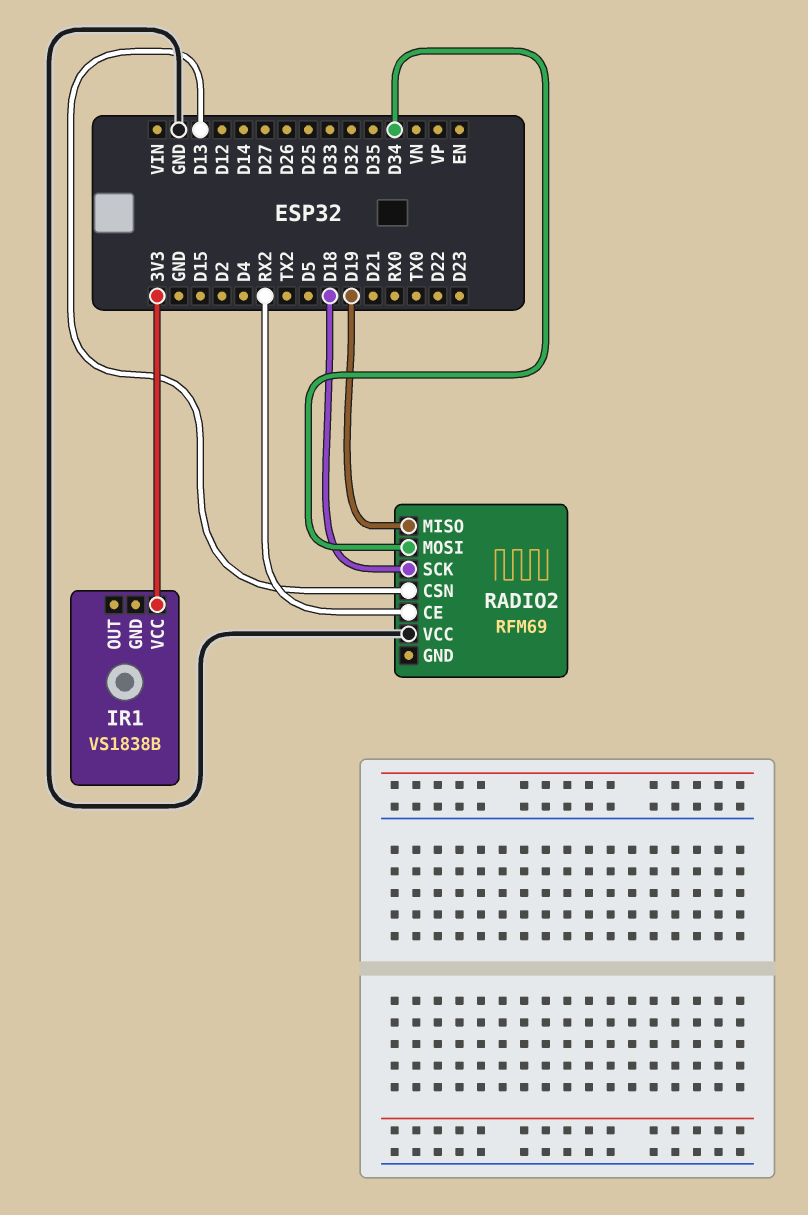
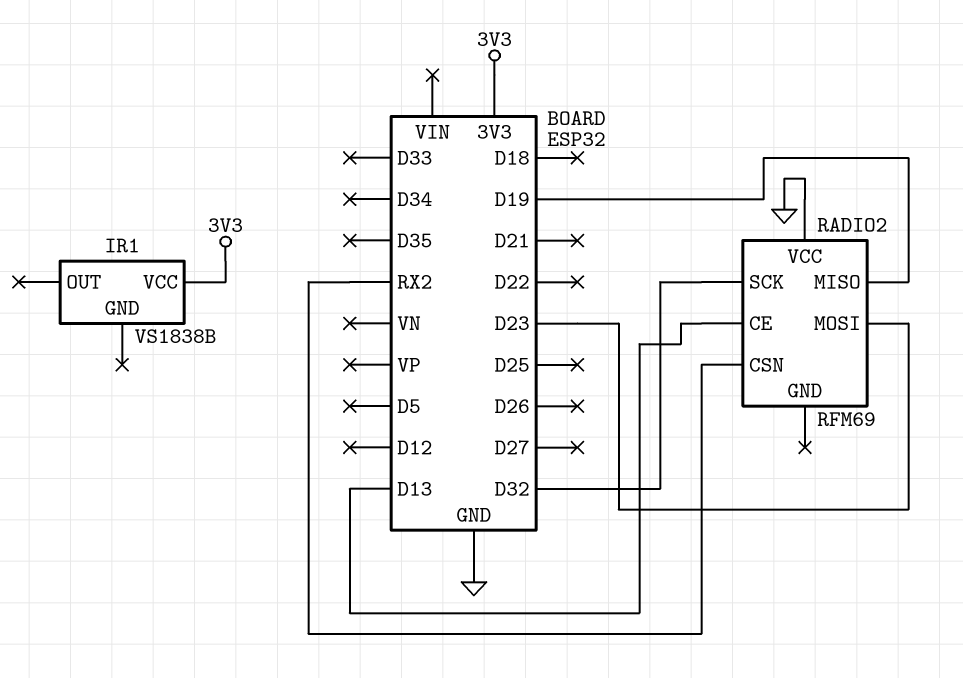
RADIO2 pin CE: RX2 -> D13
RADIO2 pin CSN: D13 -> RX2
RADIO2 pin MOSI: D34 -> D23
RADIO2 pin SCK: D18 -> D32

